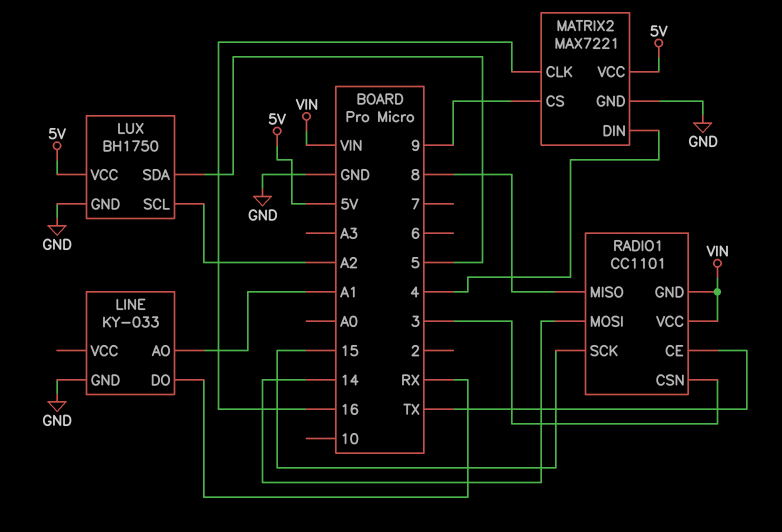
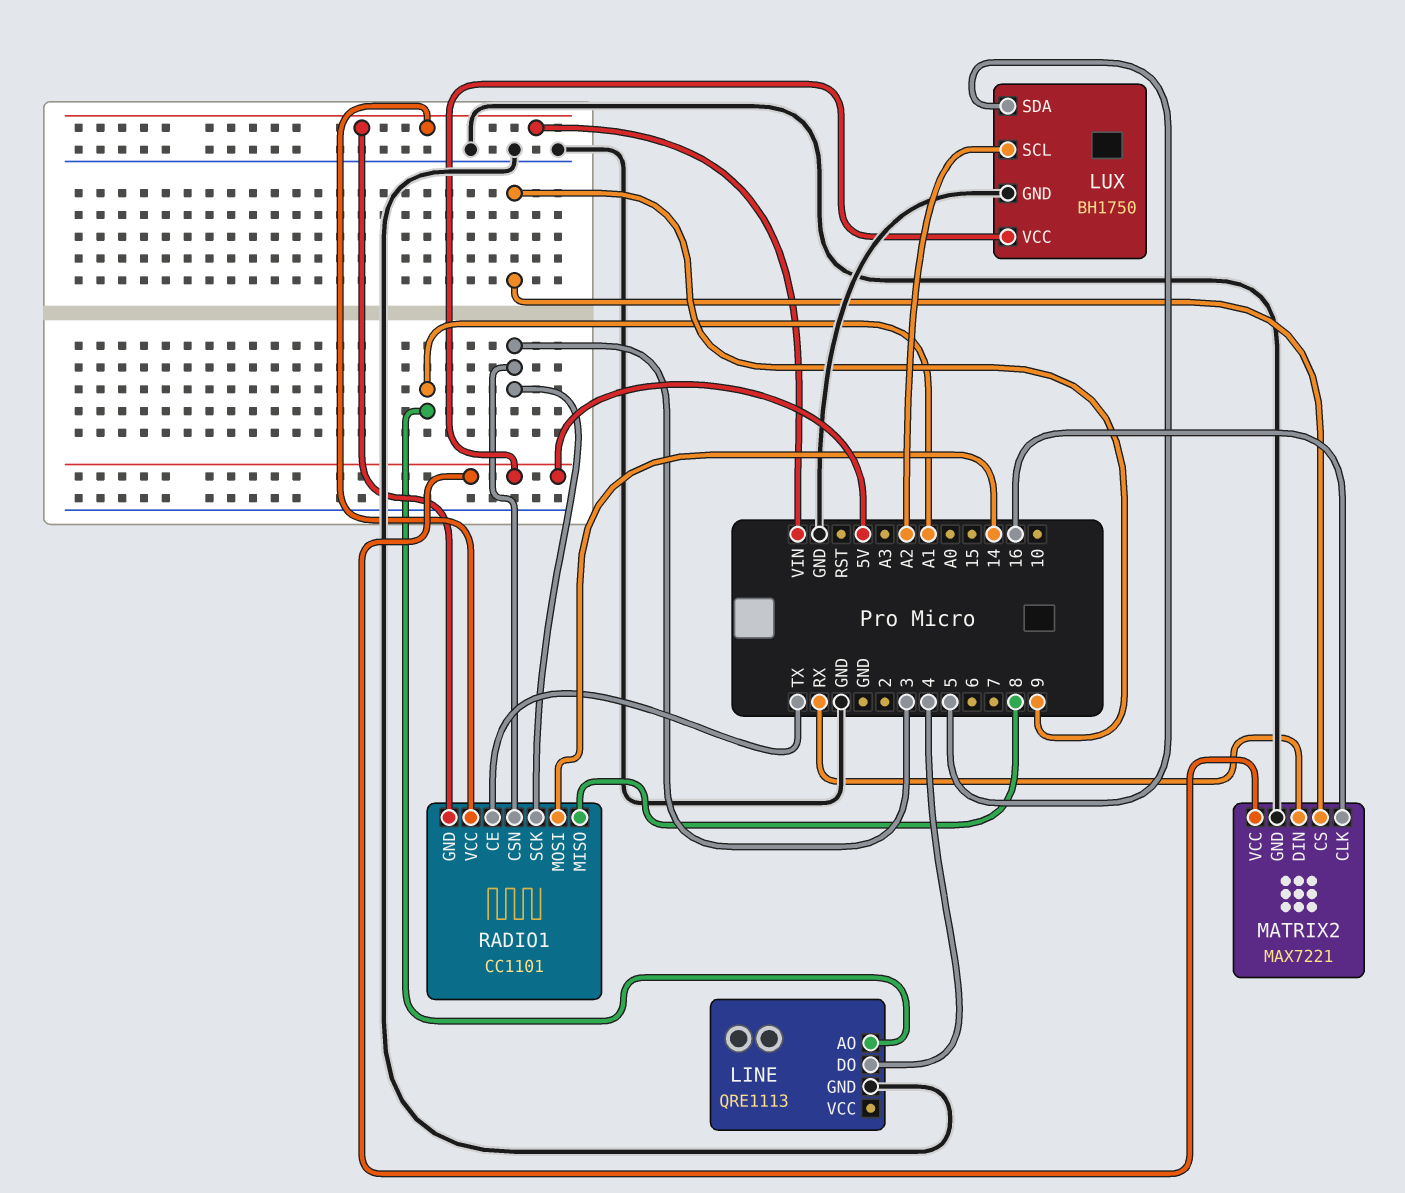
LINE: KY-033 -> QRE1113
LINE pin DO: RX -> 4
MATRIX2 pin DIN: 4 -> RX
RADIO1 pin SCK: 15 -> 3

